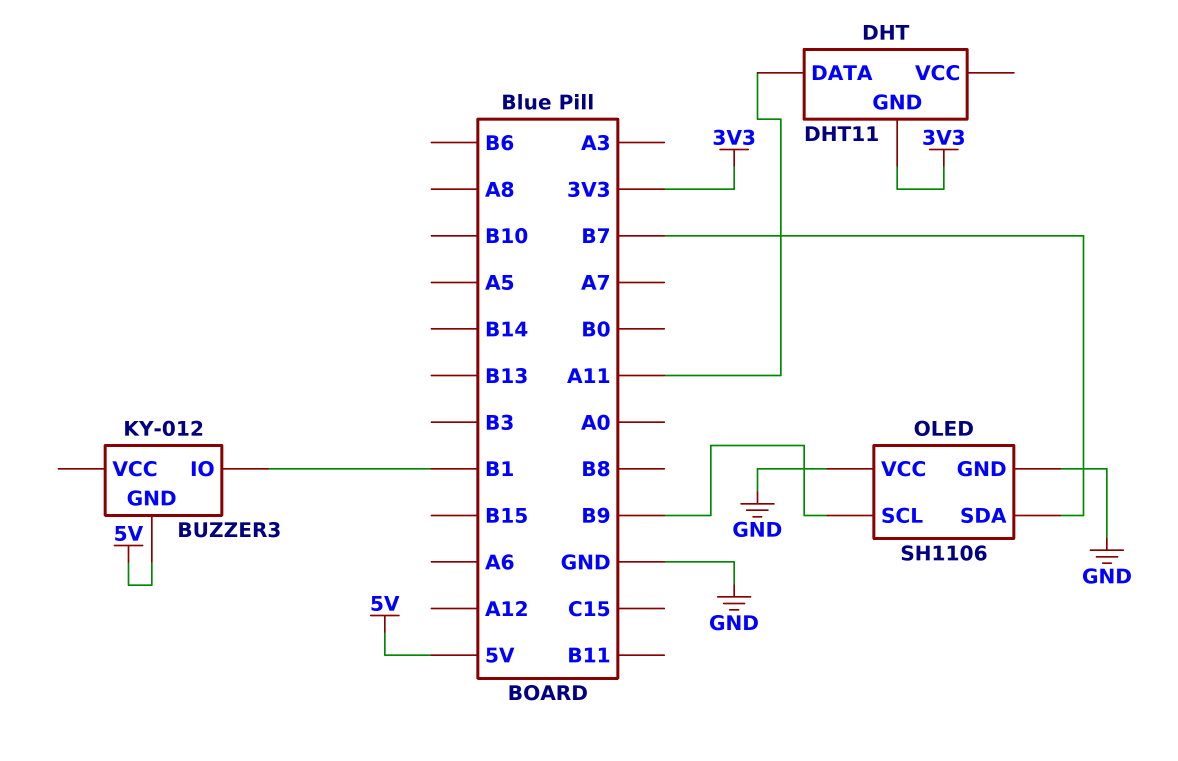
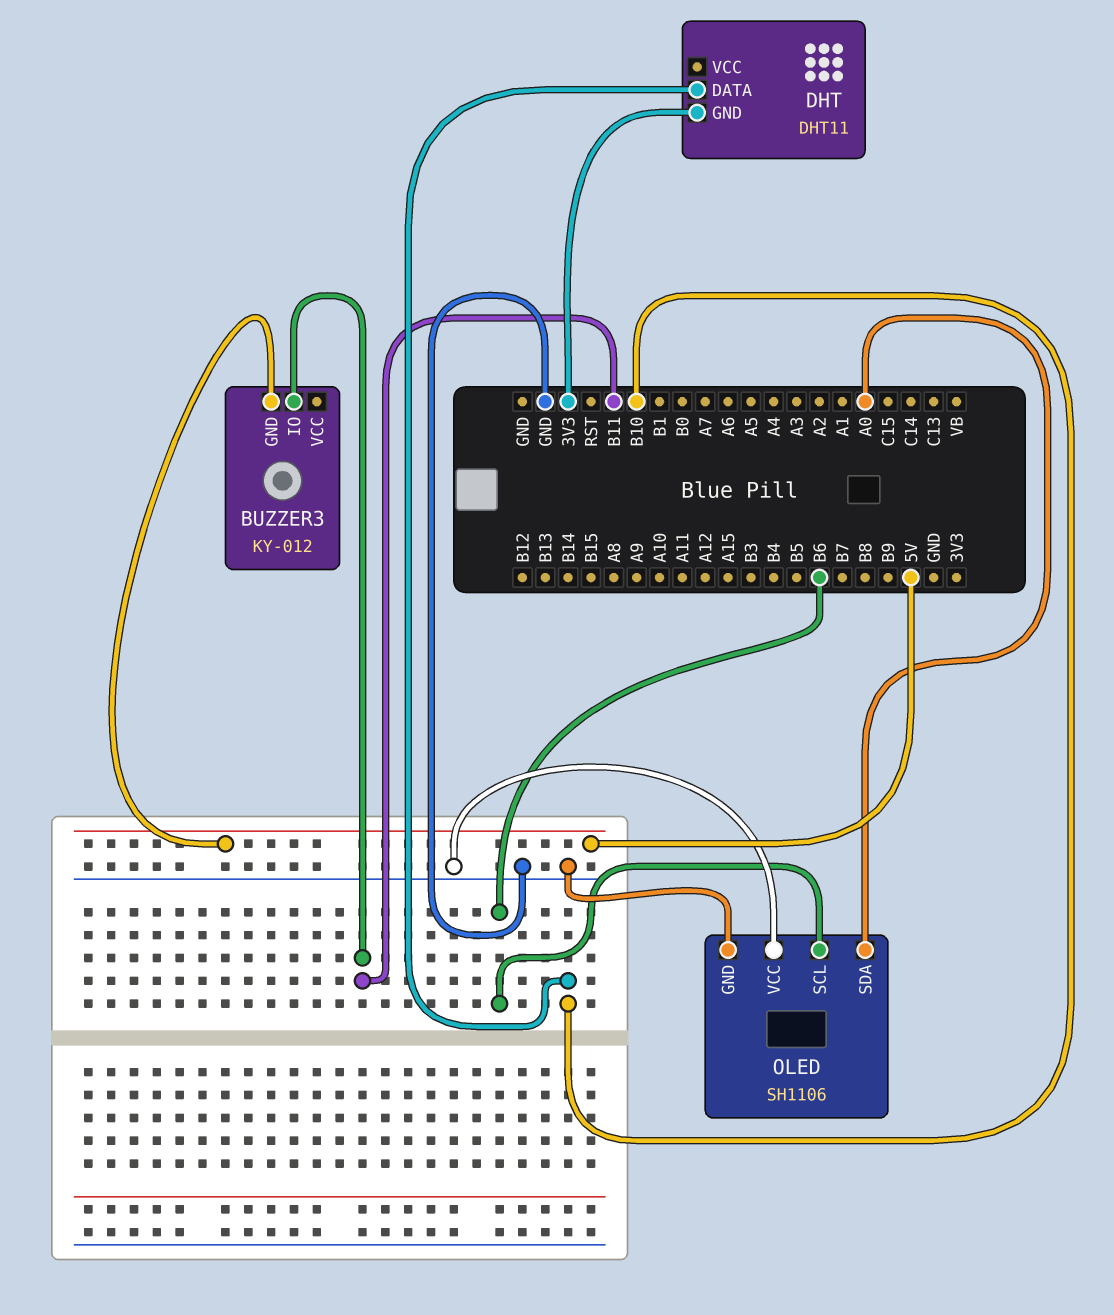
BUZZER3 pin IO: B1 -> B11
DHT pin DATA: A11 -> B10
OLED pin SCL: B9 -> B6
OLED pin SDA: B7 -> A0

